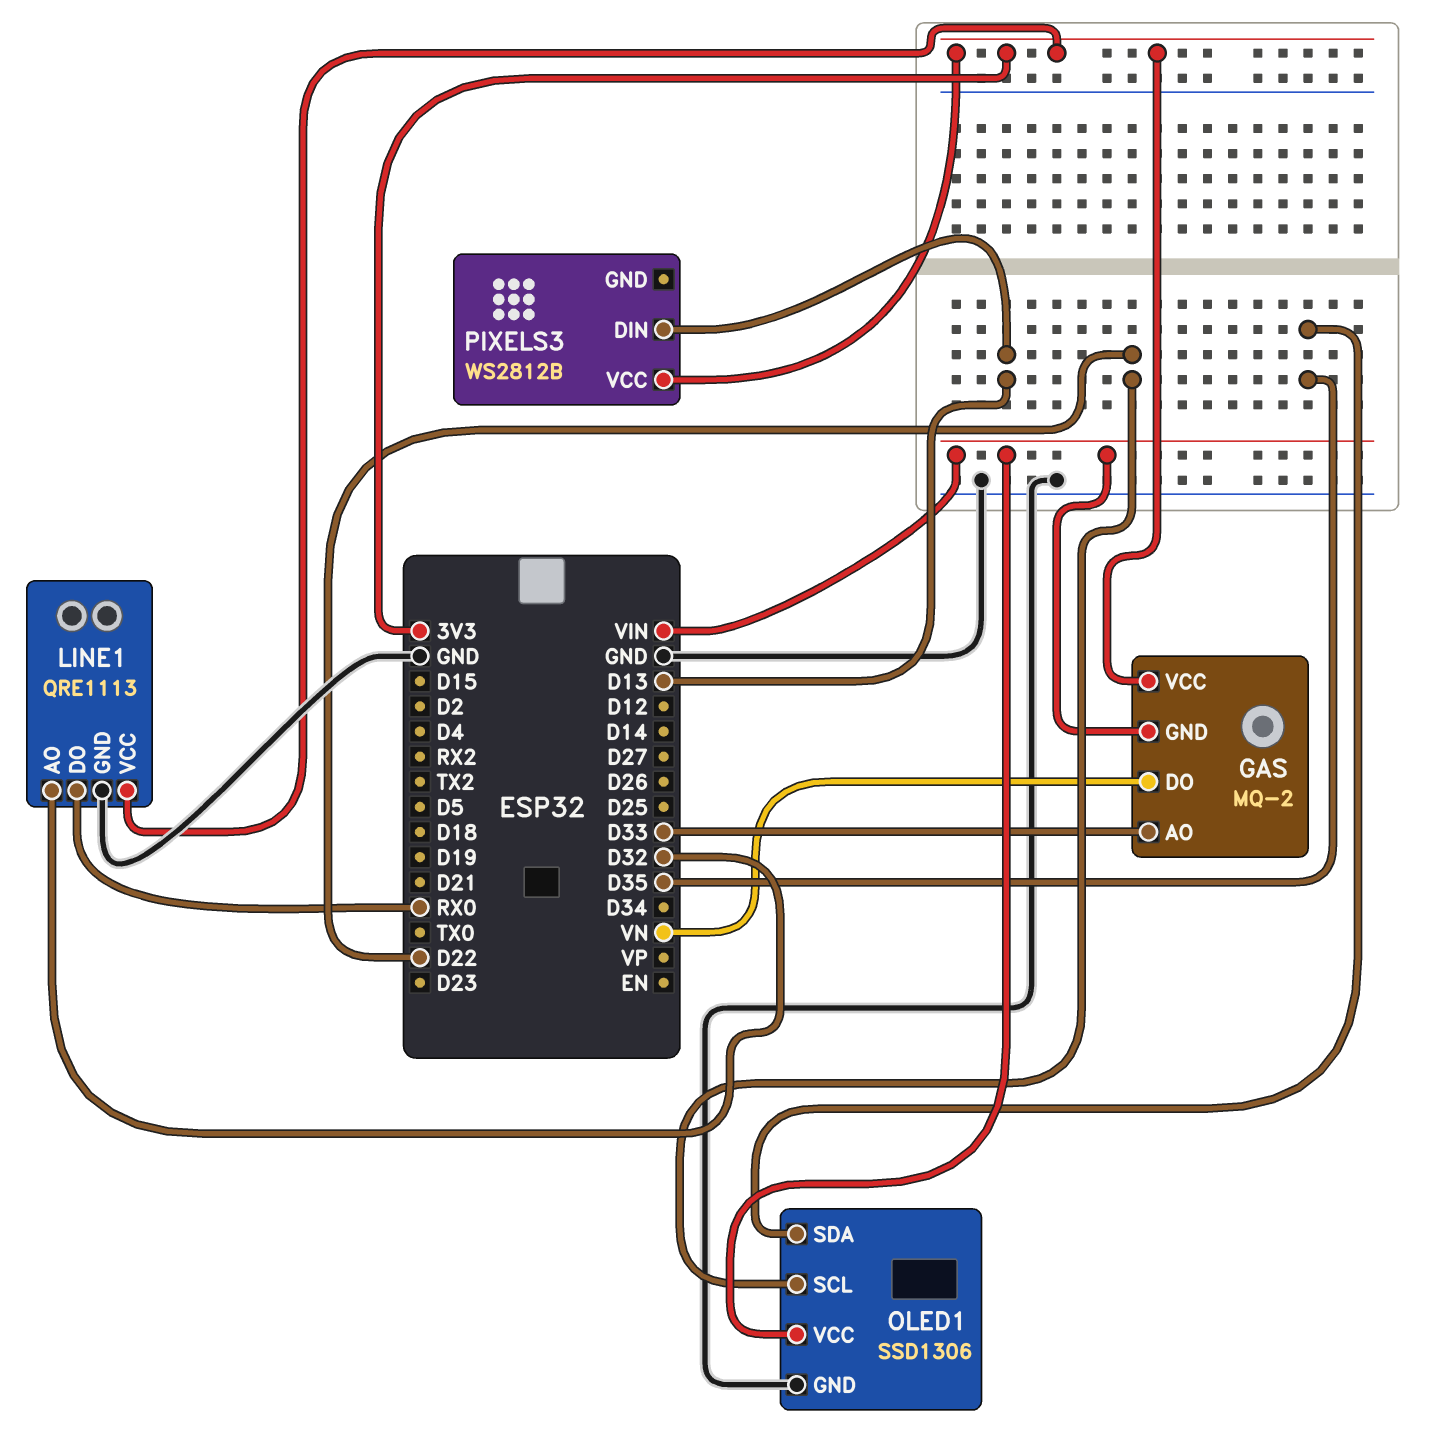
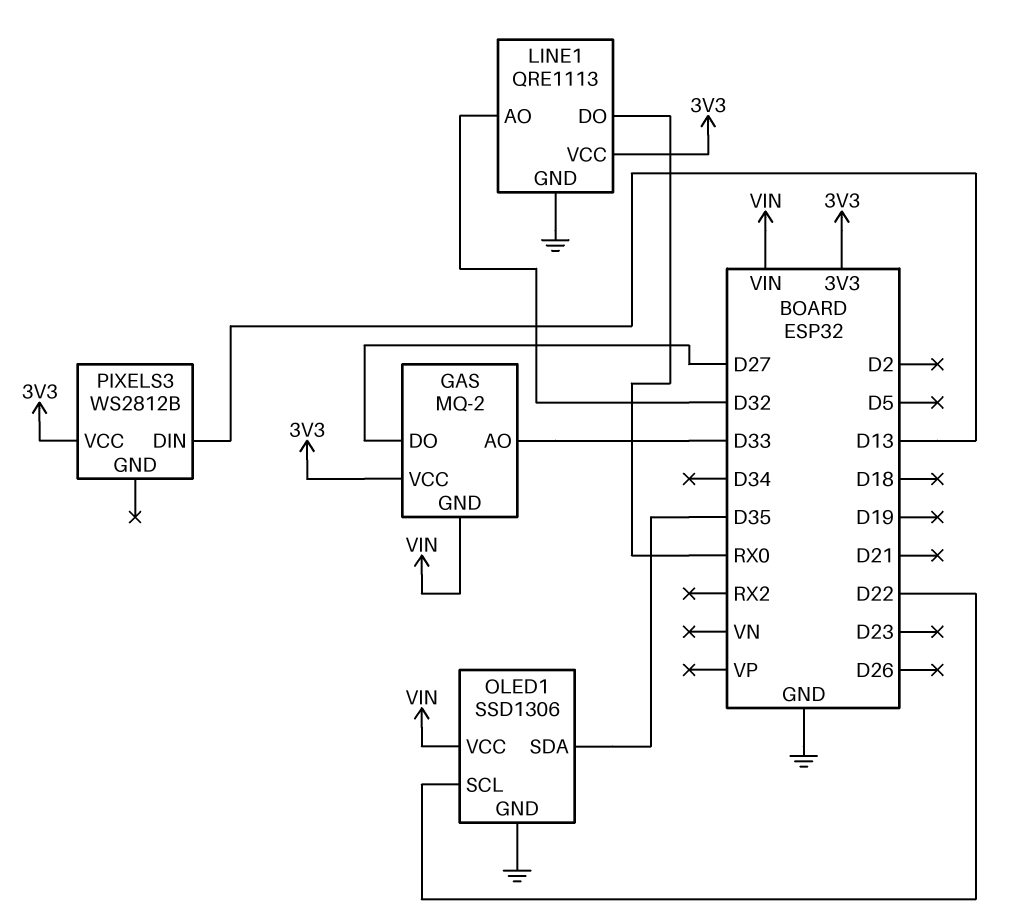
GAS pin DO: VN -> D27

